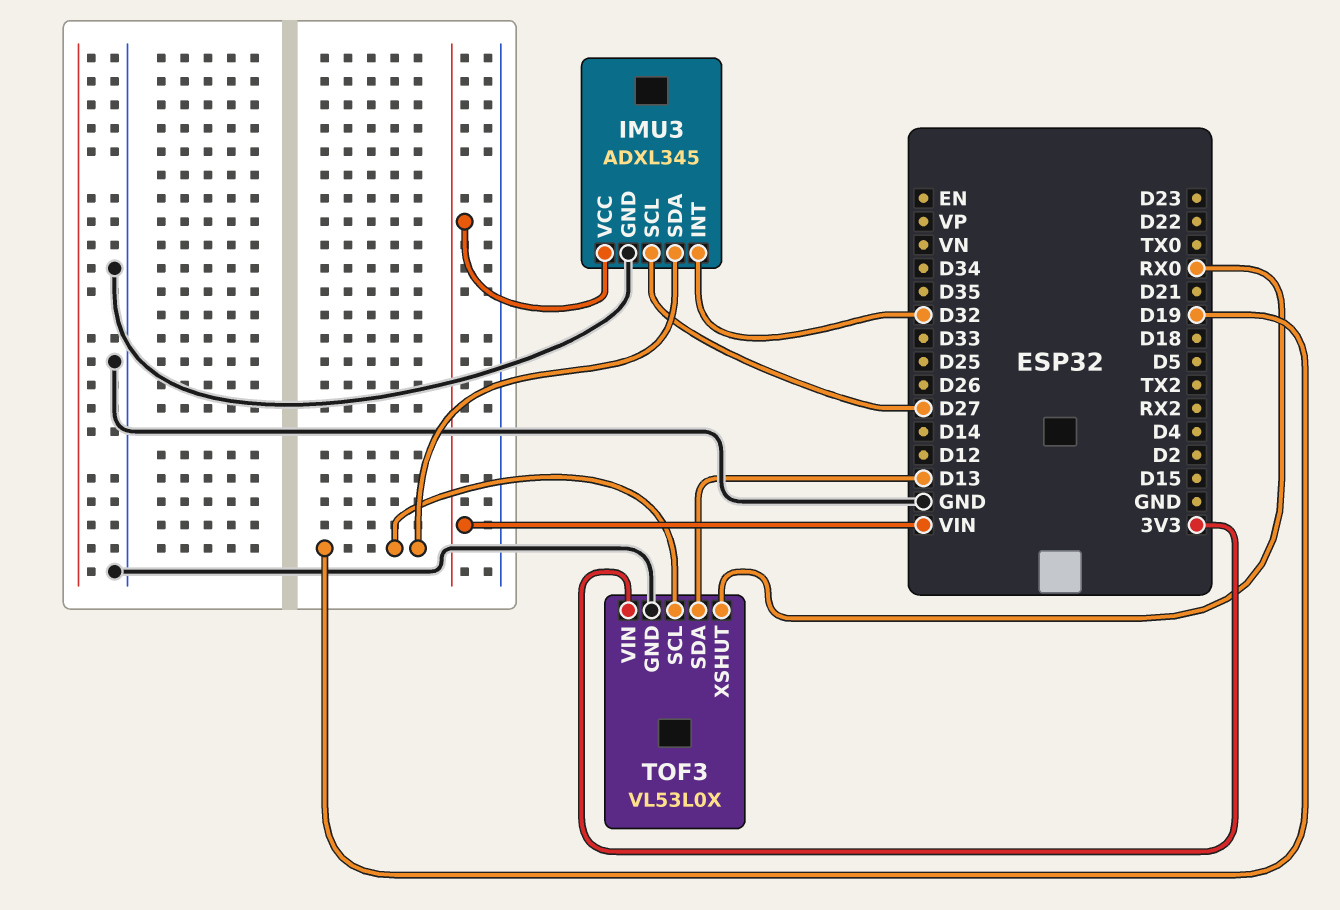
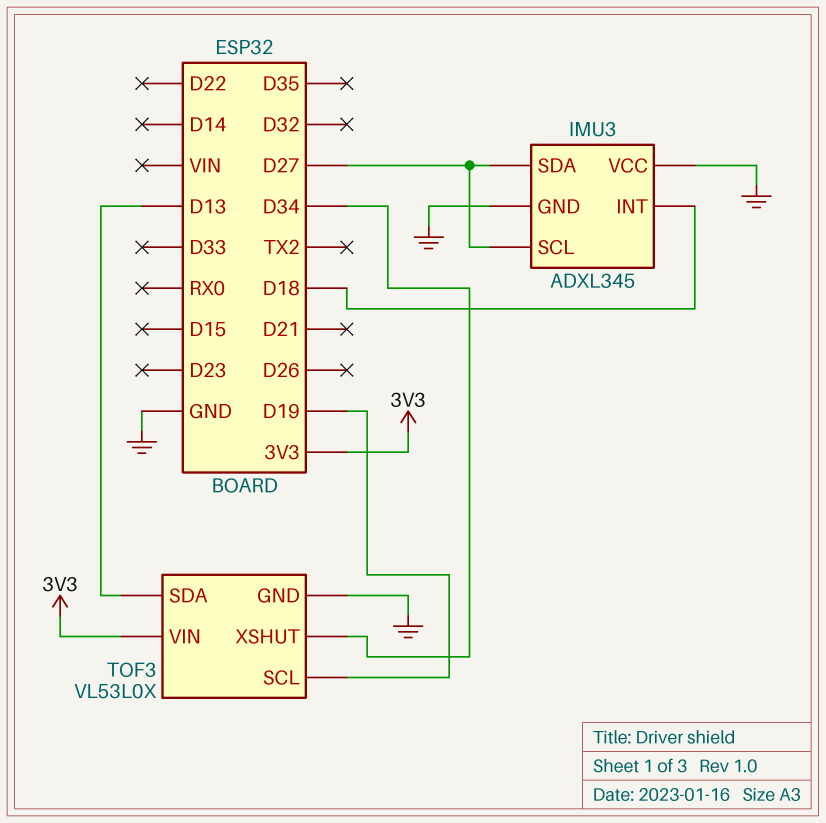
IMU3 pin INT: D32 -> D18
IMU3 pin SDA: D19 -> D27
IMU3 pin VCC: VIN -> GND
TOF3 pin XSHUT: RX0 -> D34

